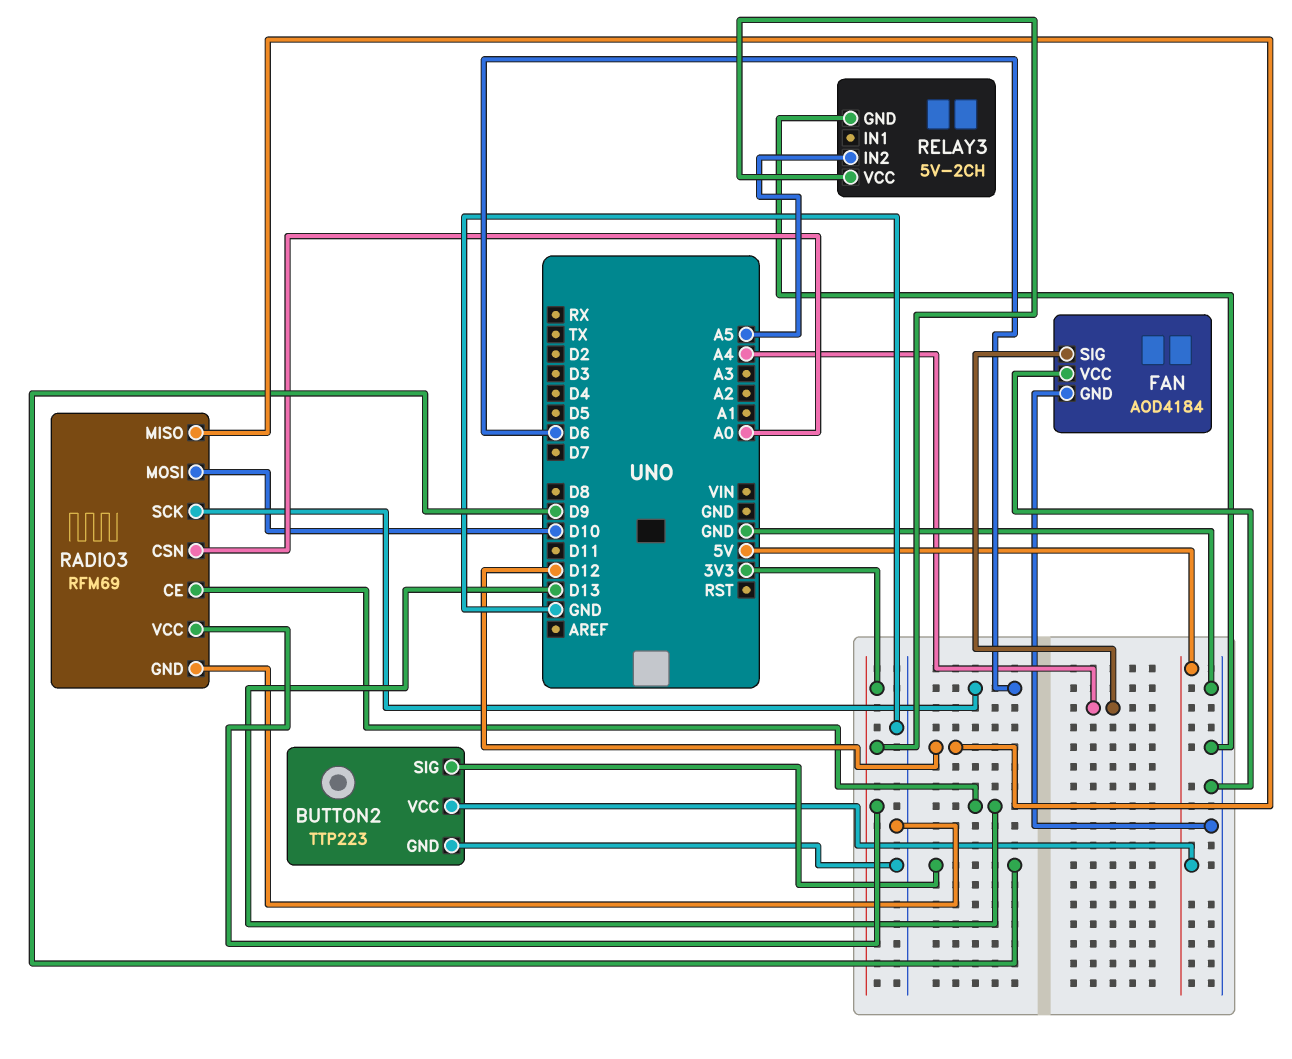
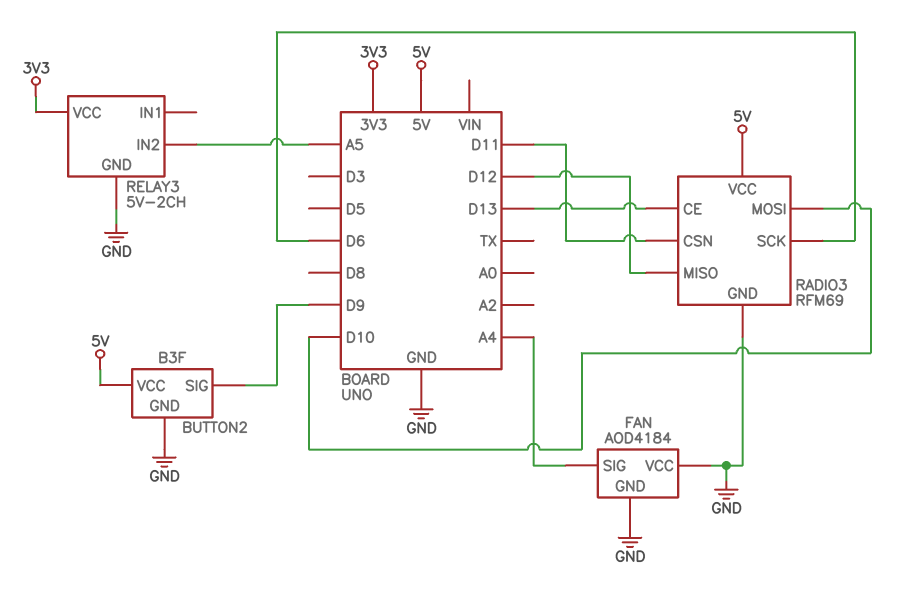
BUTTON2: TTP223 -> B3F
RADIO3 pin CSN: A0 -> D11
RADIO3 pin VCC: 3V3 -> 5V

